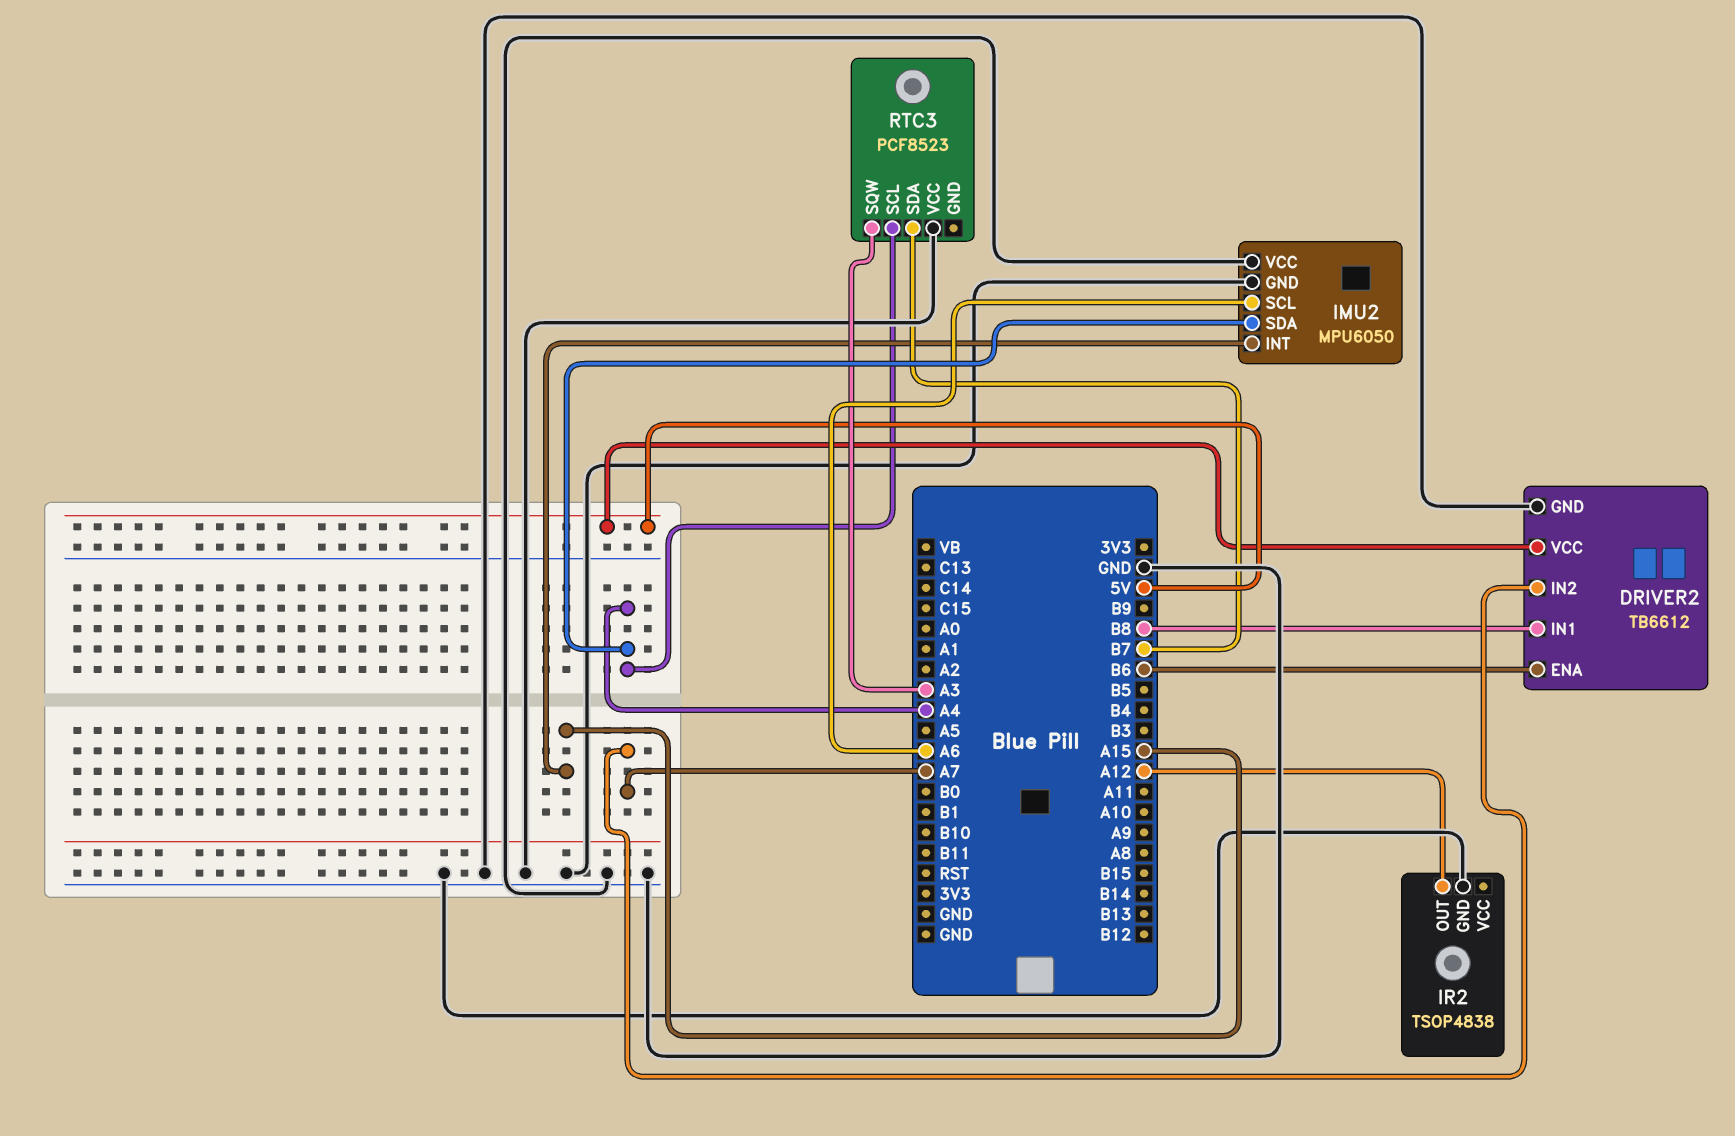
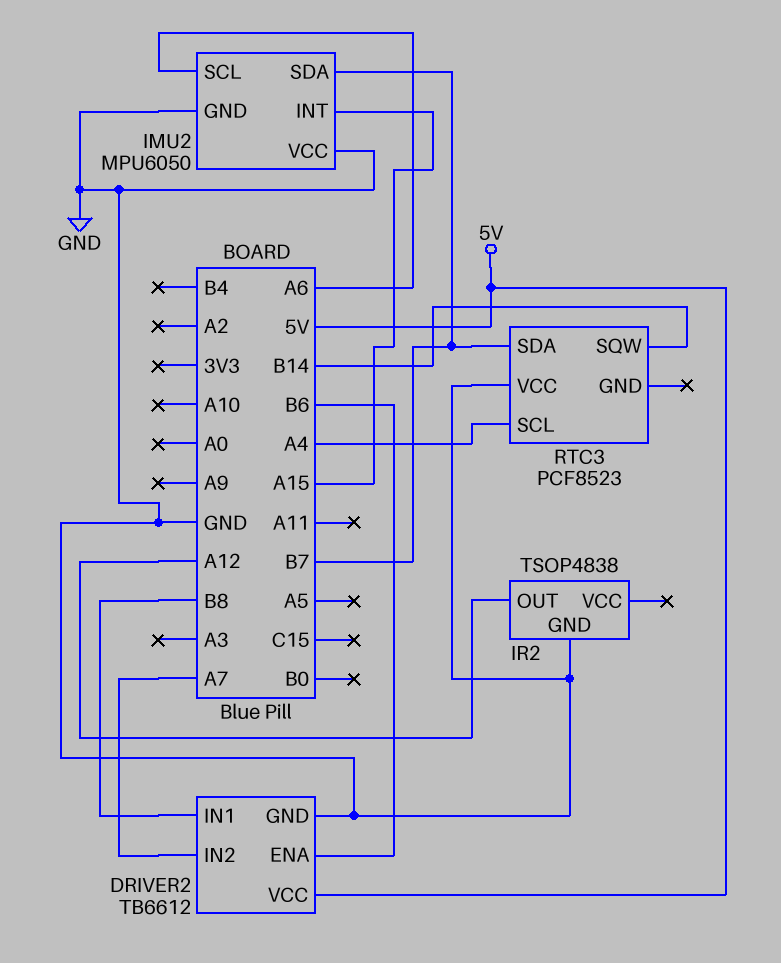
IMU2 pin SDA: A4 -> B7
RTC3 pin SQW: A3 -> B14

